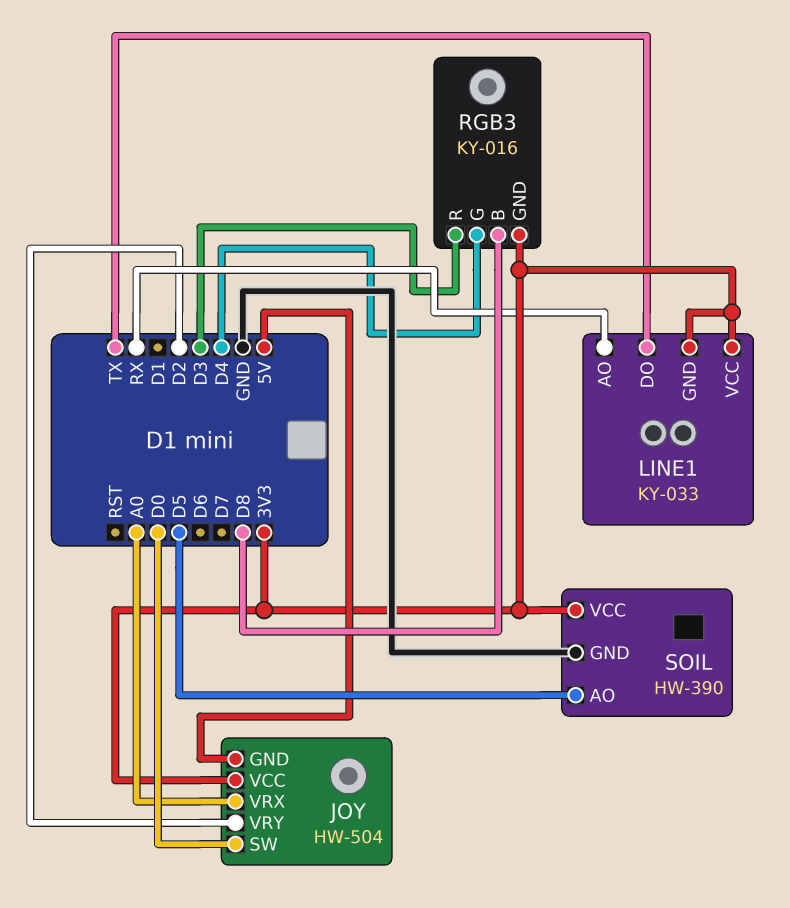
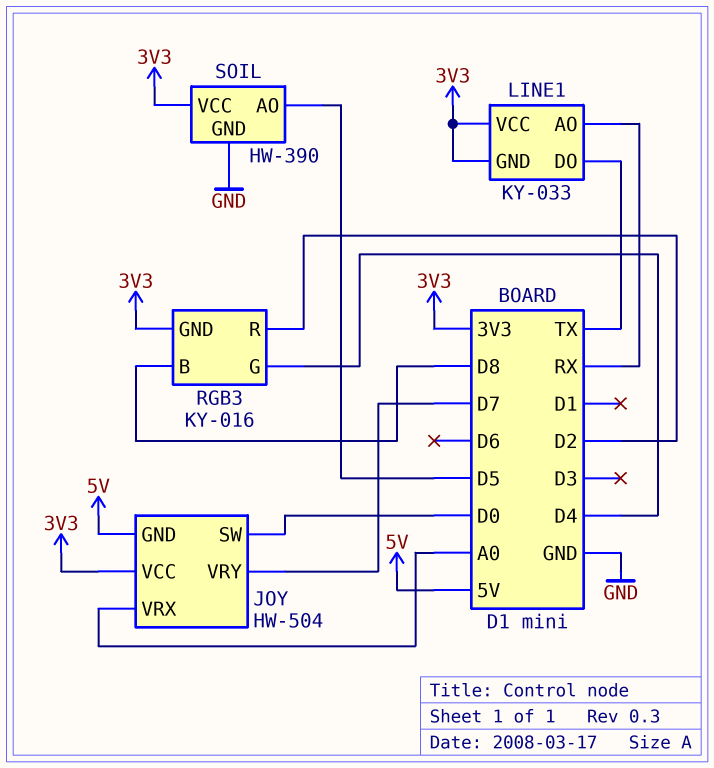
JOY pin VRY: D2 -> D7
RGB3 pin R: D3 -> D2

